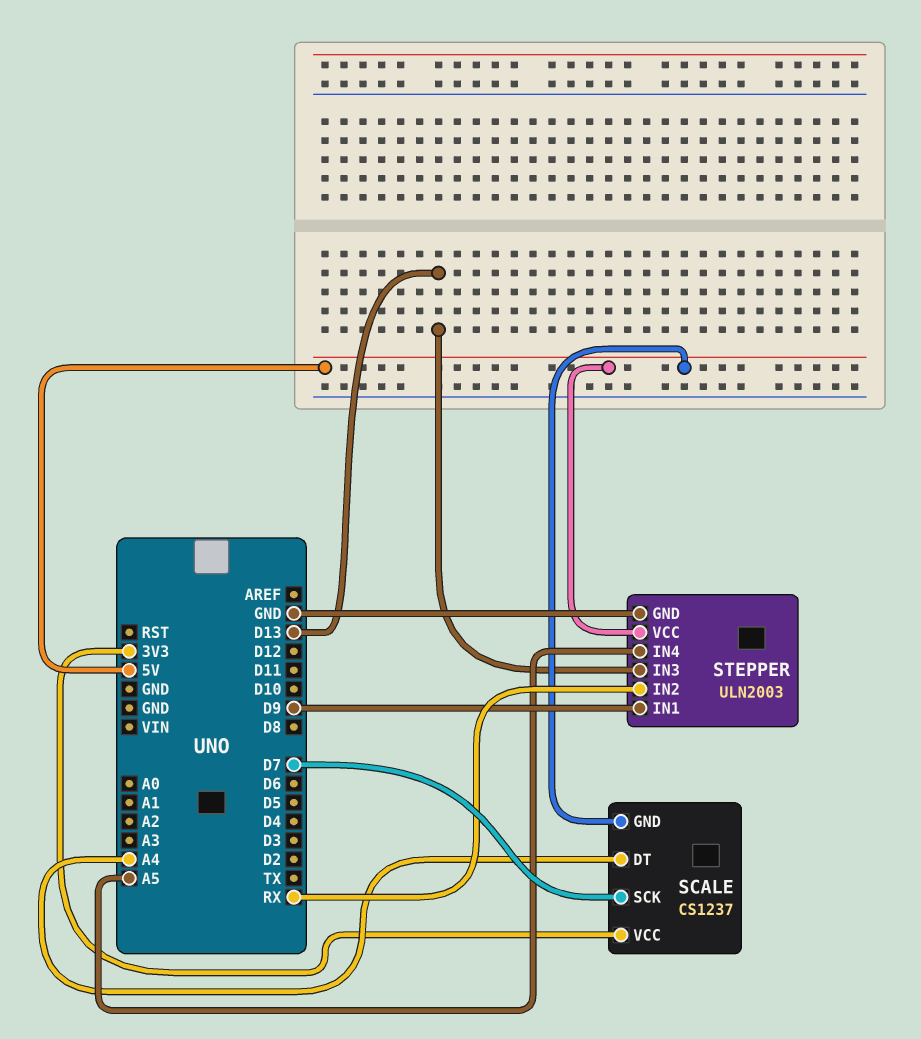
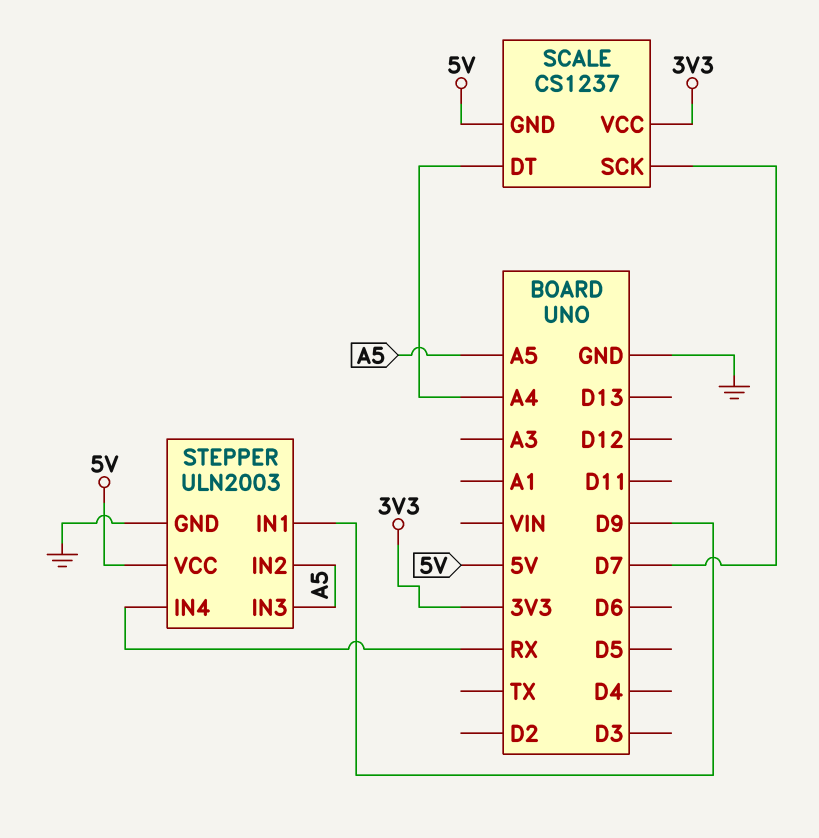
STEPPER pin IN2: RX -> A5
STEPPER pin IN3: D13 -> A5
STEPPER pin IN4: A5 -> RX

